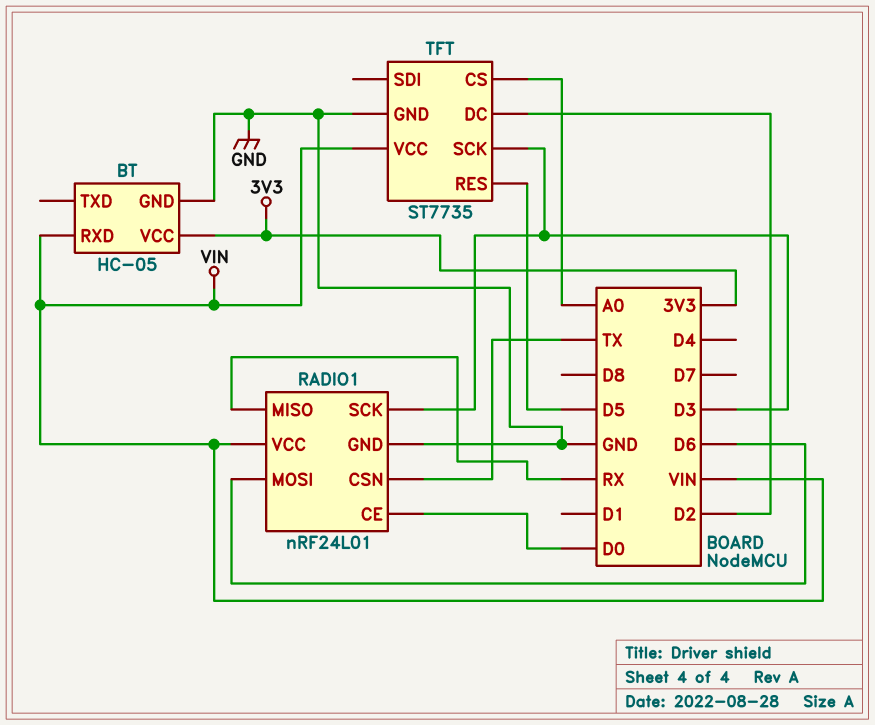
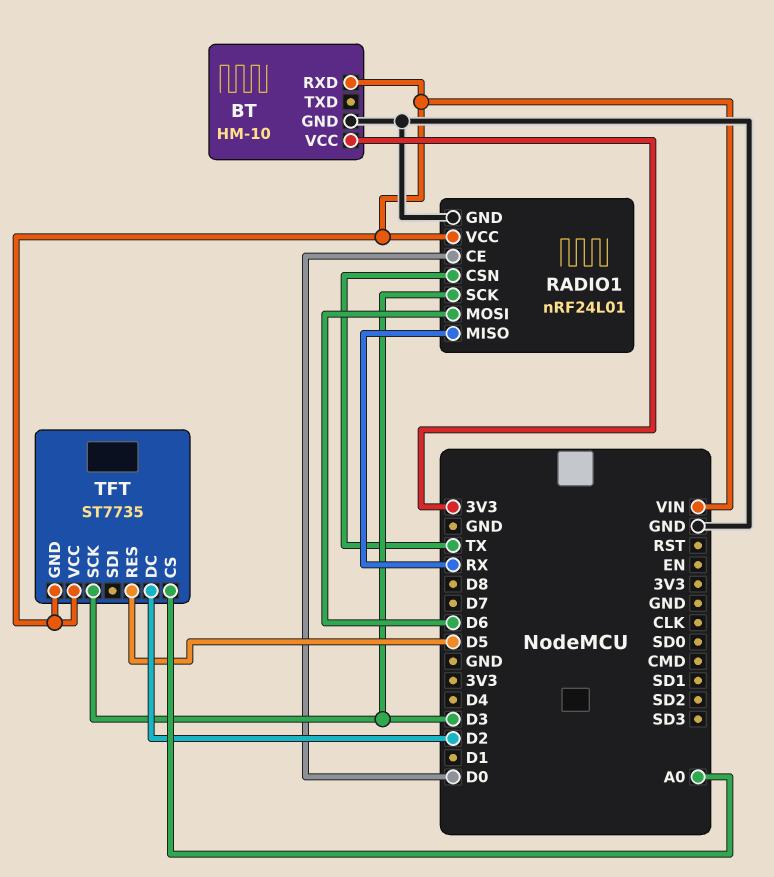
BT: HC-05 -> HM-10
TFT pin GND: GND -> VIN

